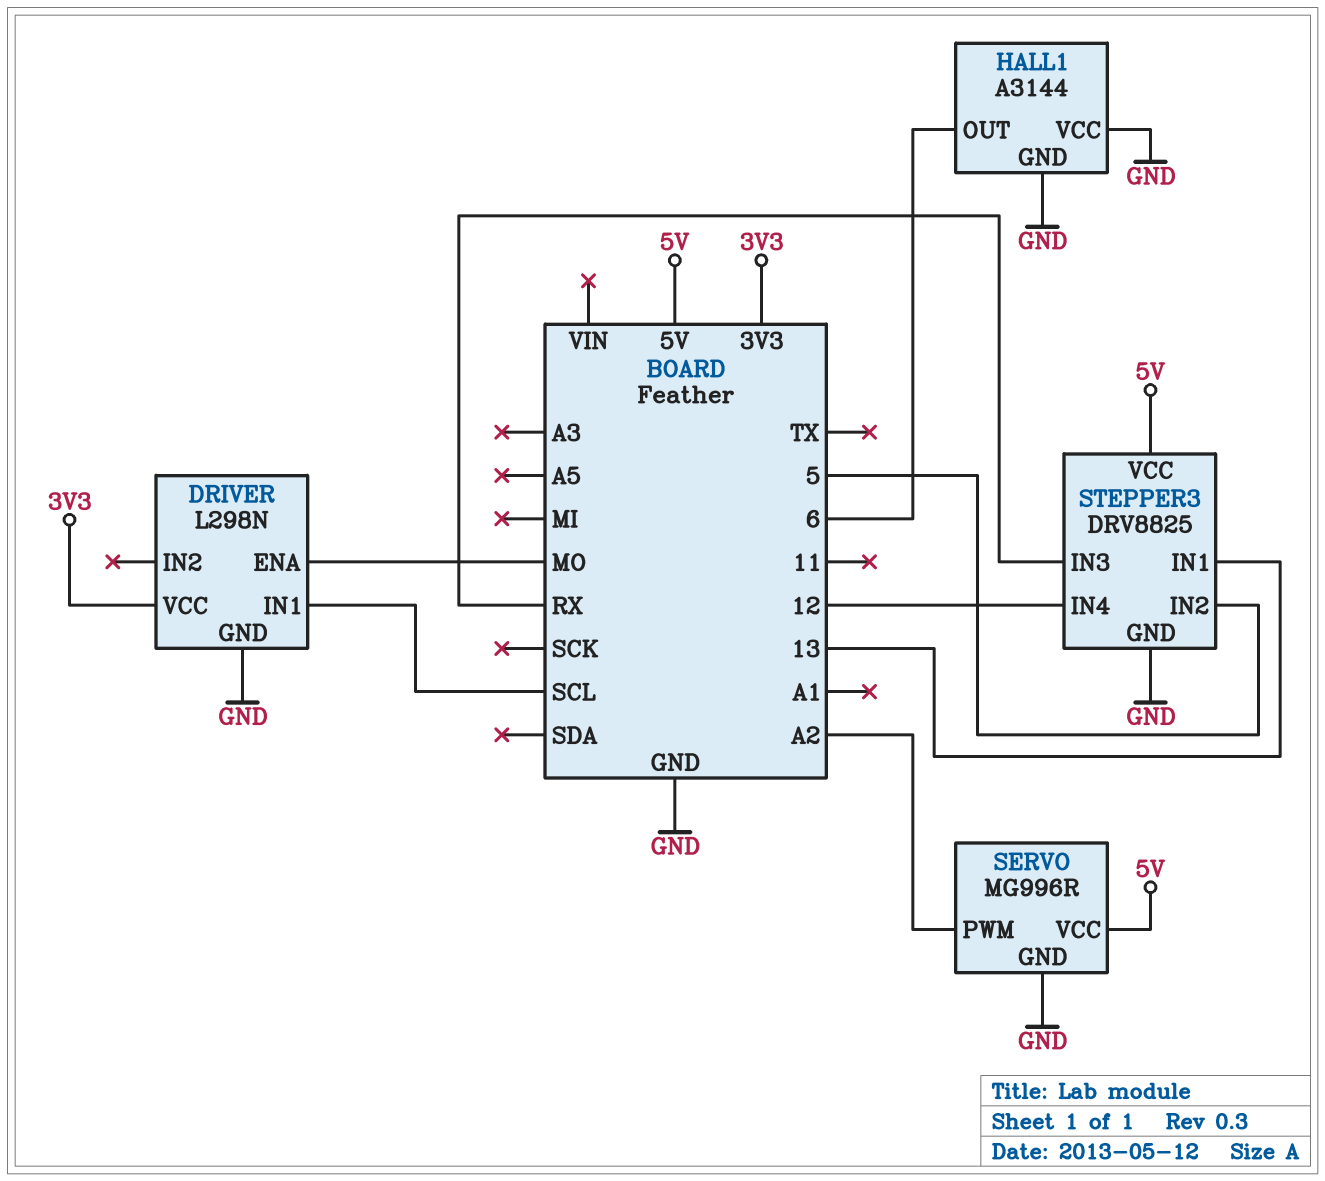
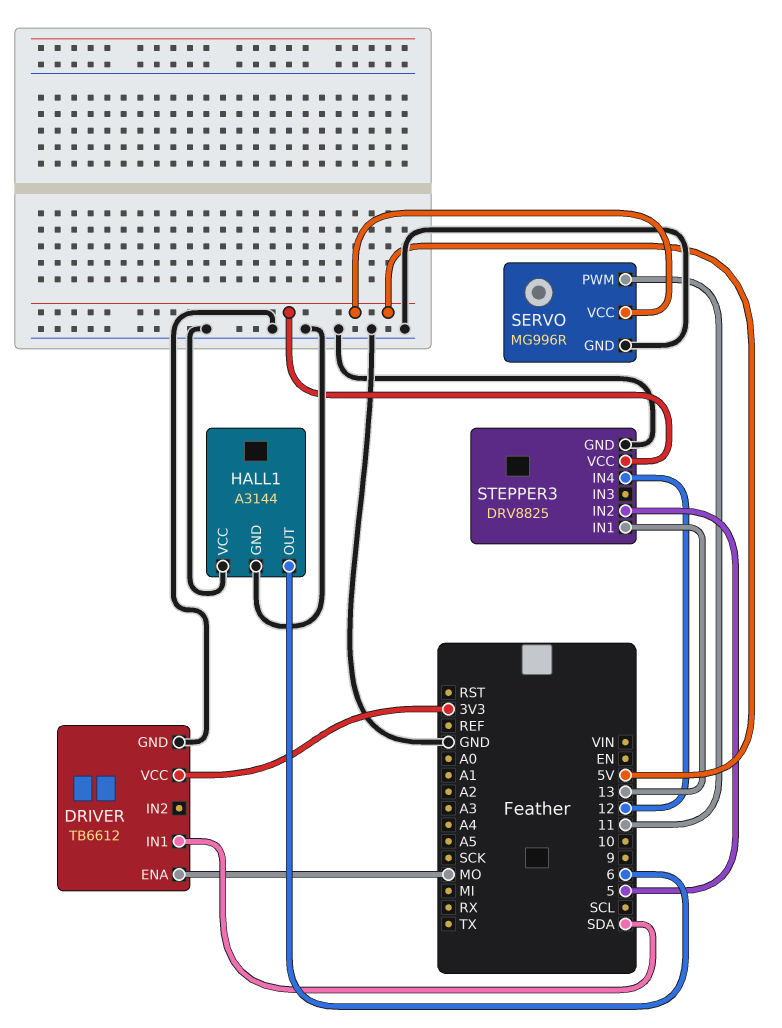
DRIVER: L298N -> TB6612
DRIVER pin IN1: SCL -> SDA
SERVO pin PWM: A2 -> 11
STEPPER3 pin IN3: RX -> none

